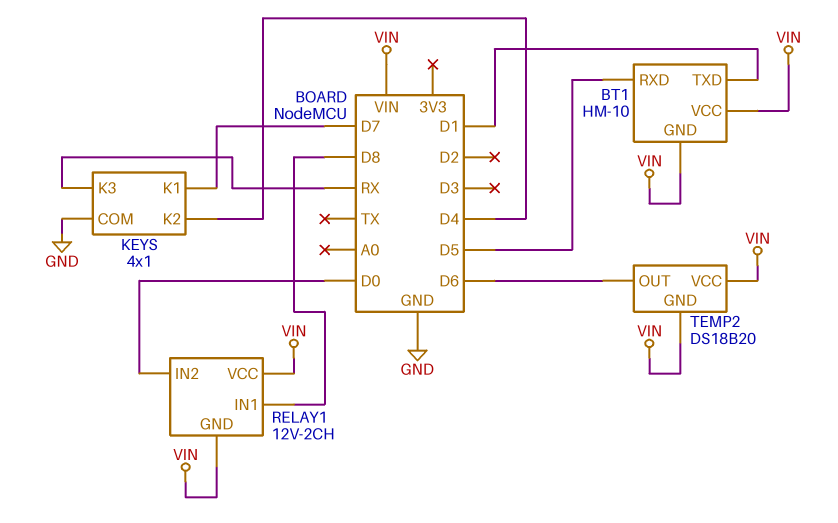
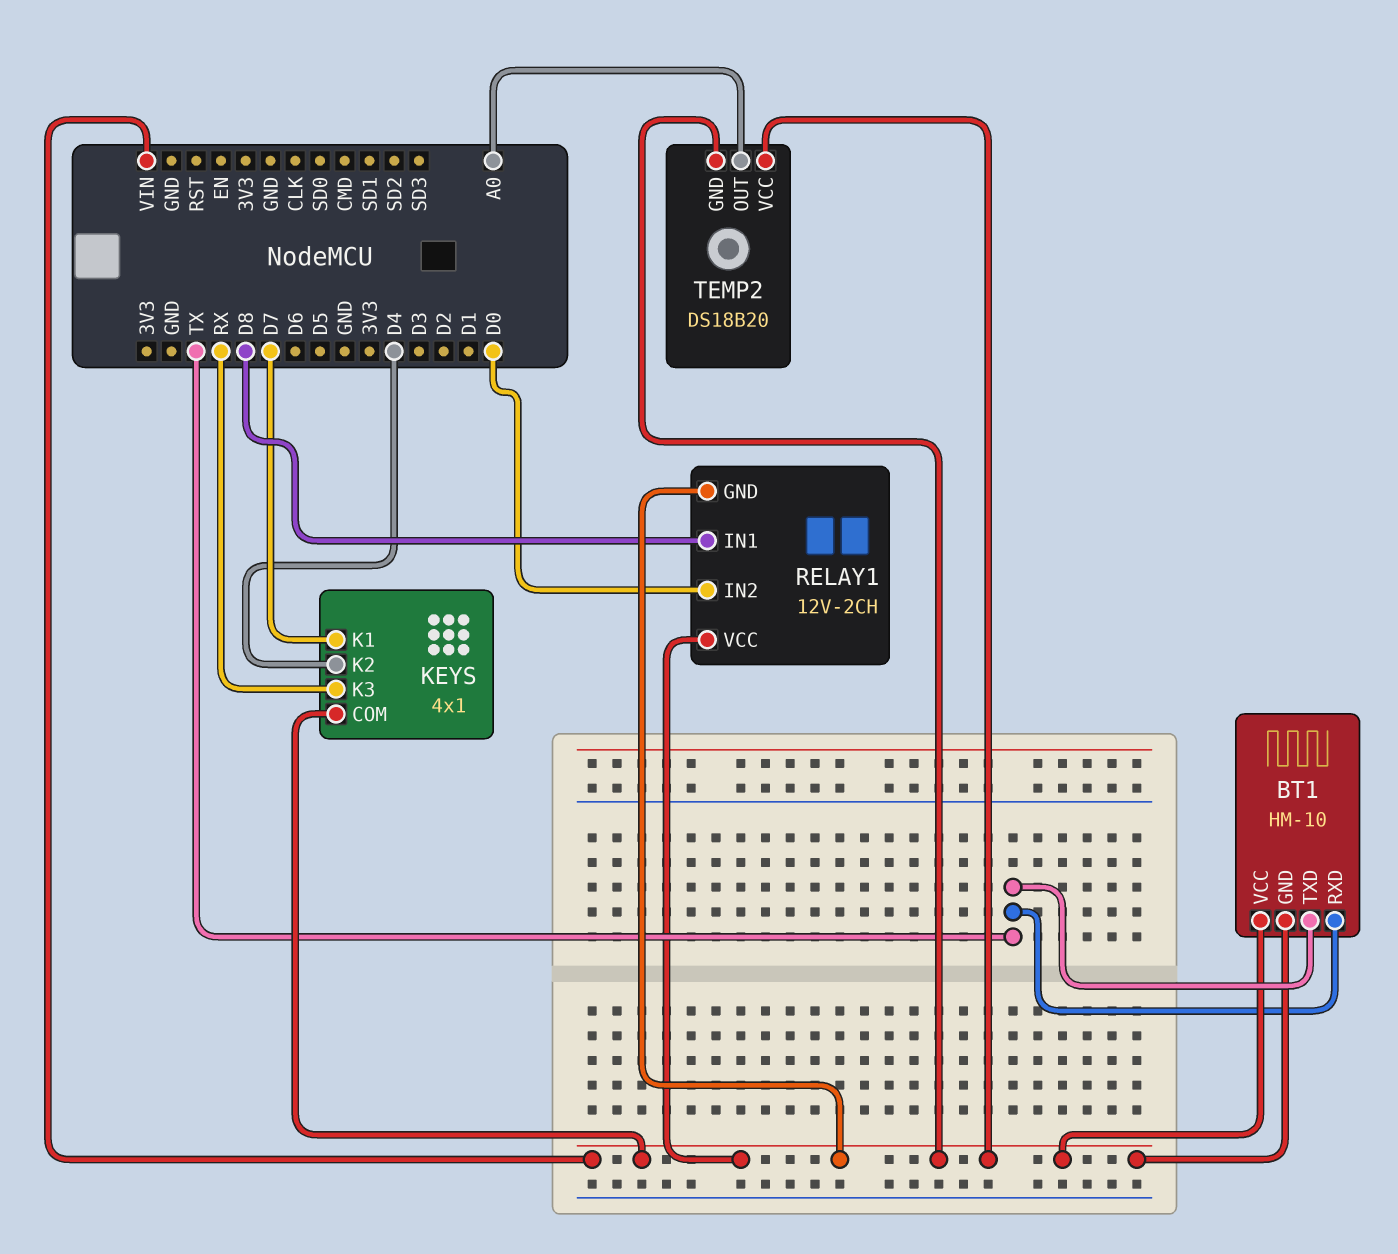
BT1 pin RXD: D5 -> TX
BT1 pin TXD: D1 -> TX
KEYS pin COM: GND -> VIN
TEMP2 pin OUT: D6 -> A0

